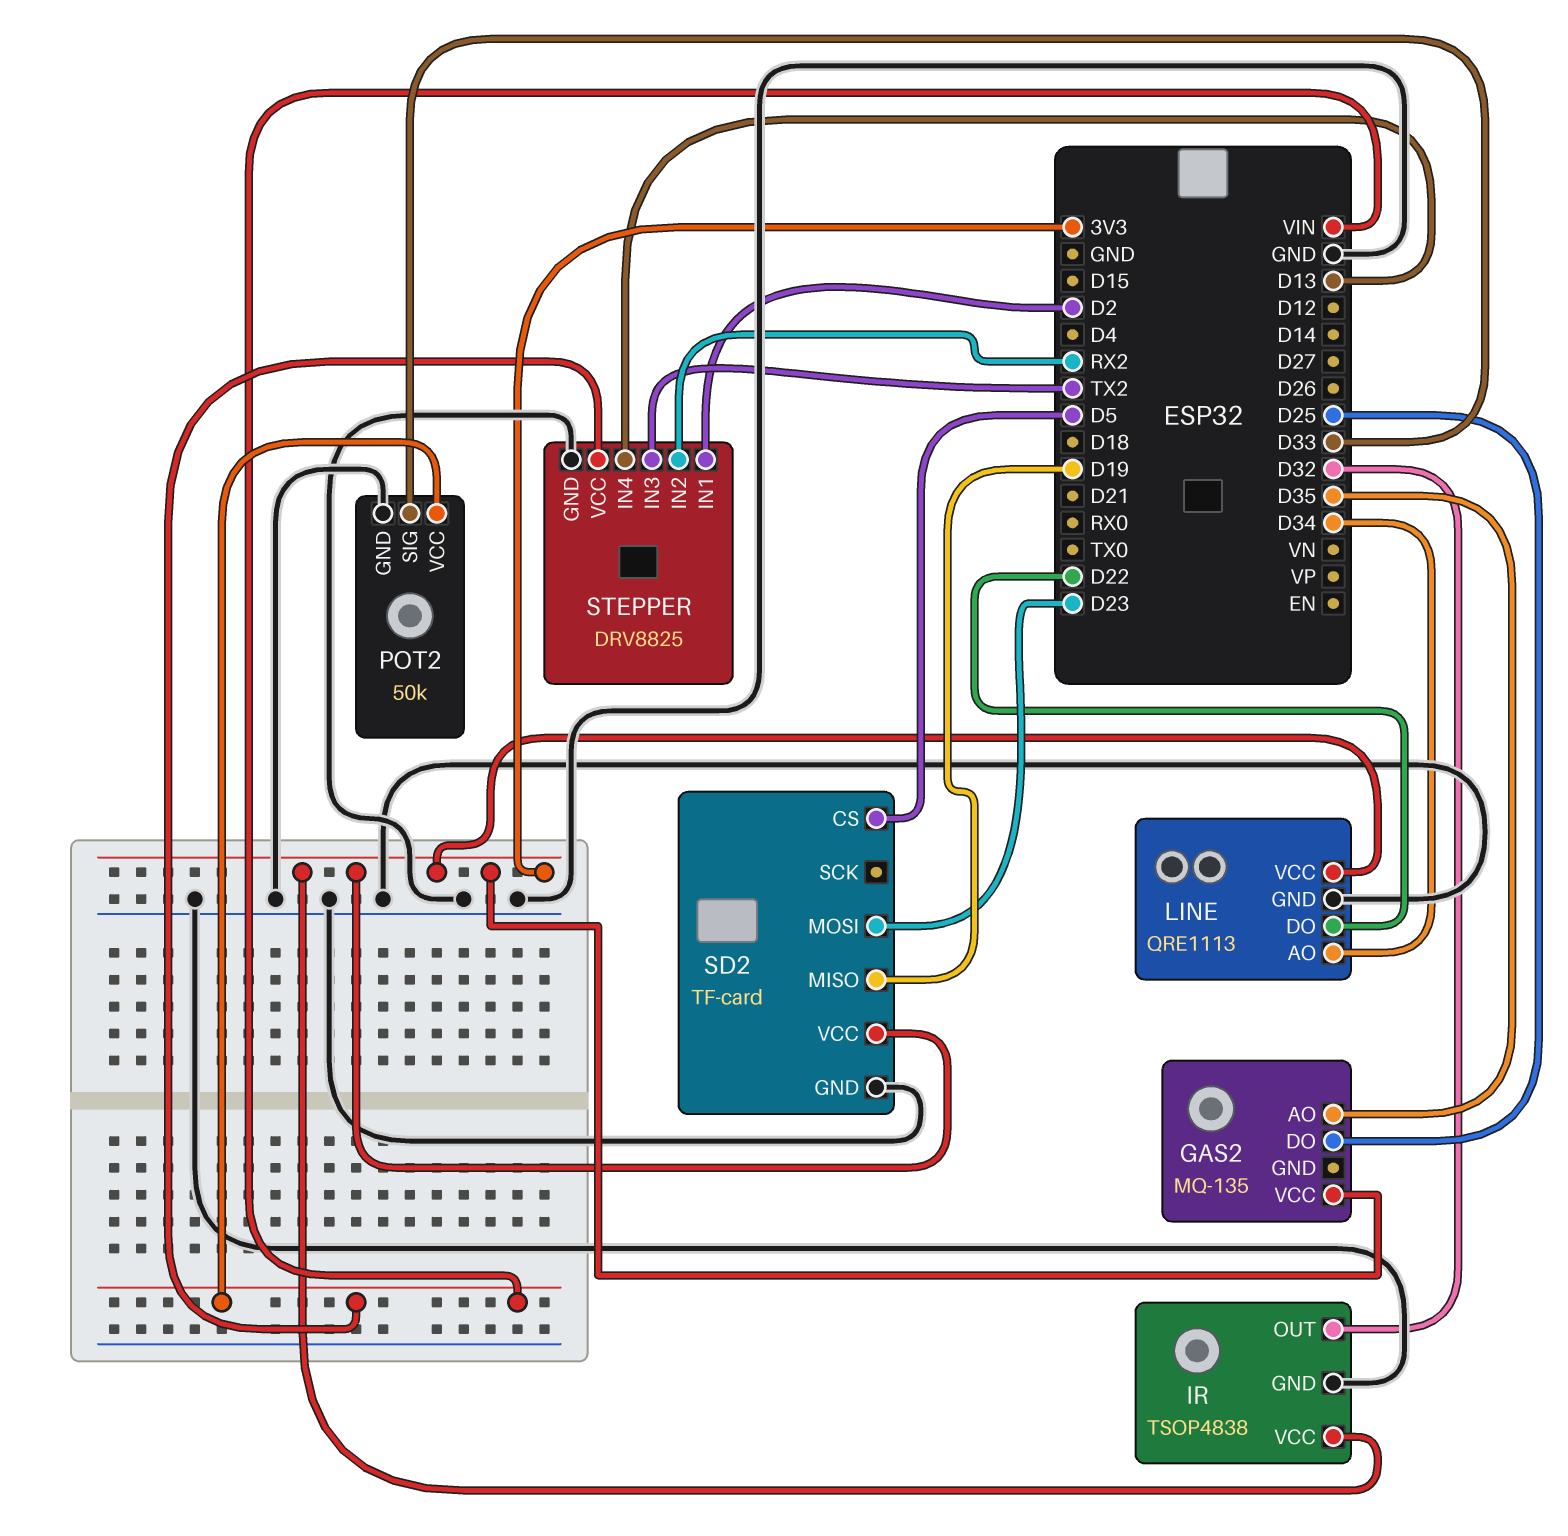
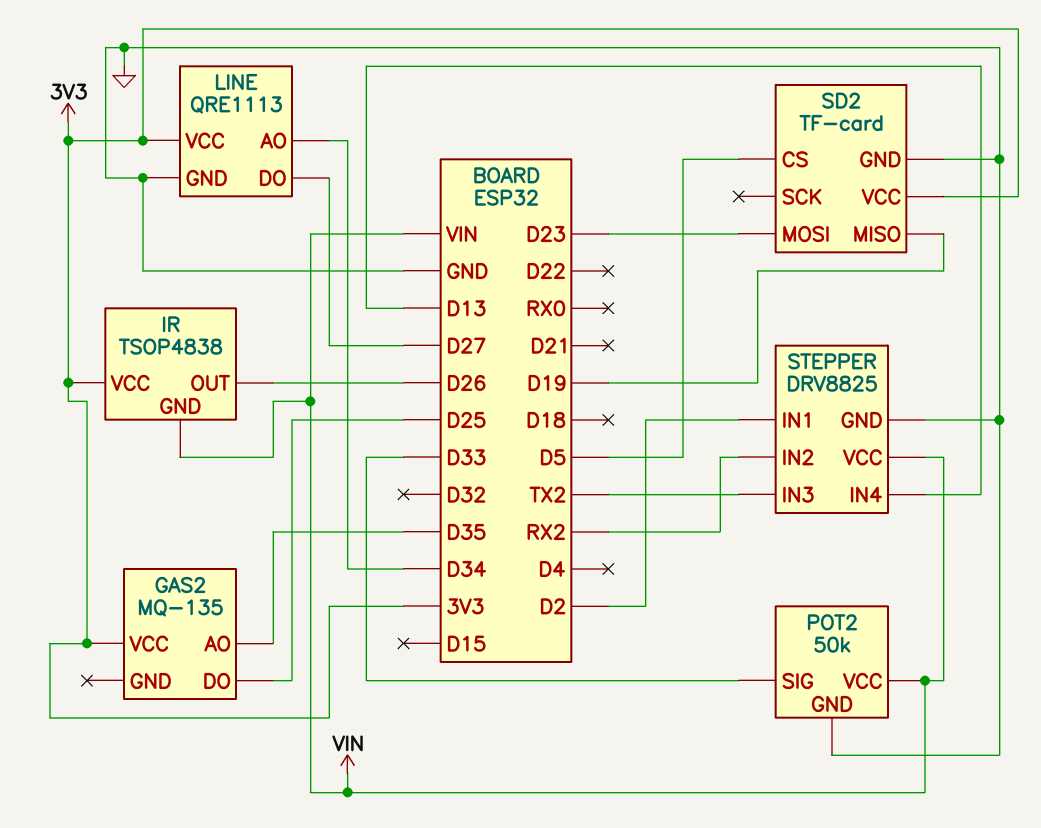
IR pin GND: GND -> VIN
IR pin OUT: D32 -> D26
LINE pin DO: D22 -> D27

